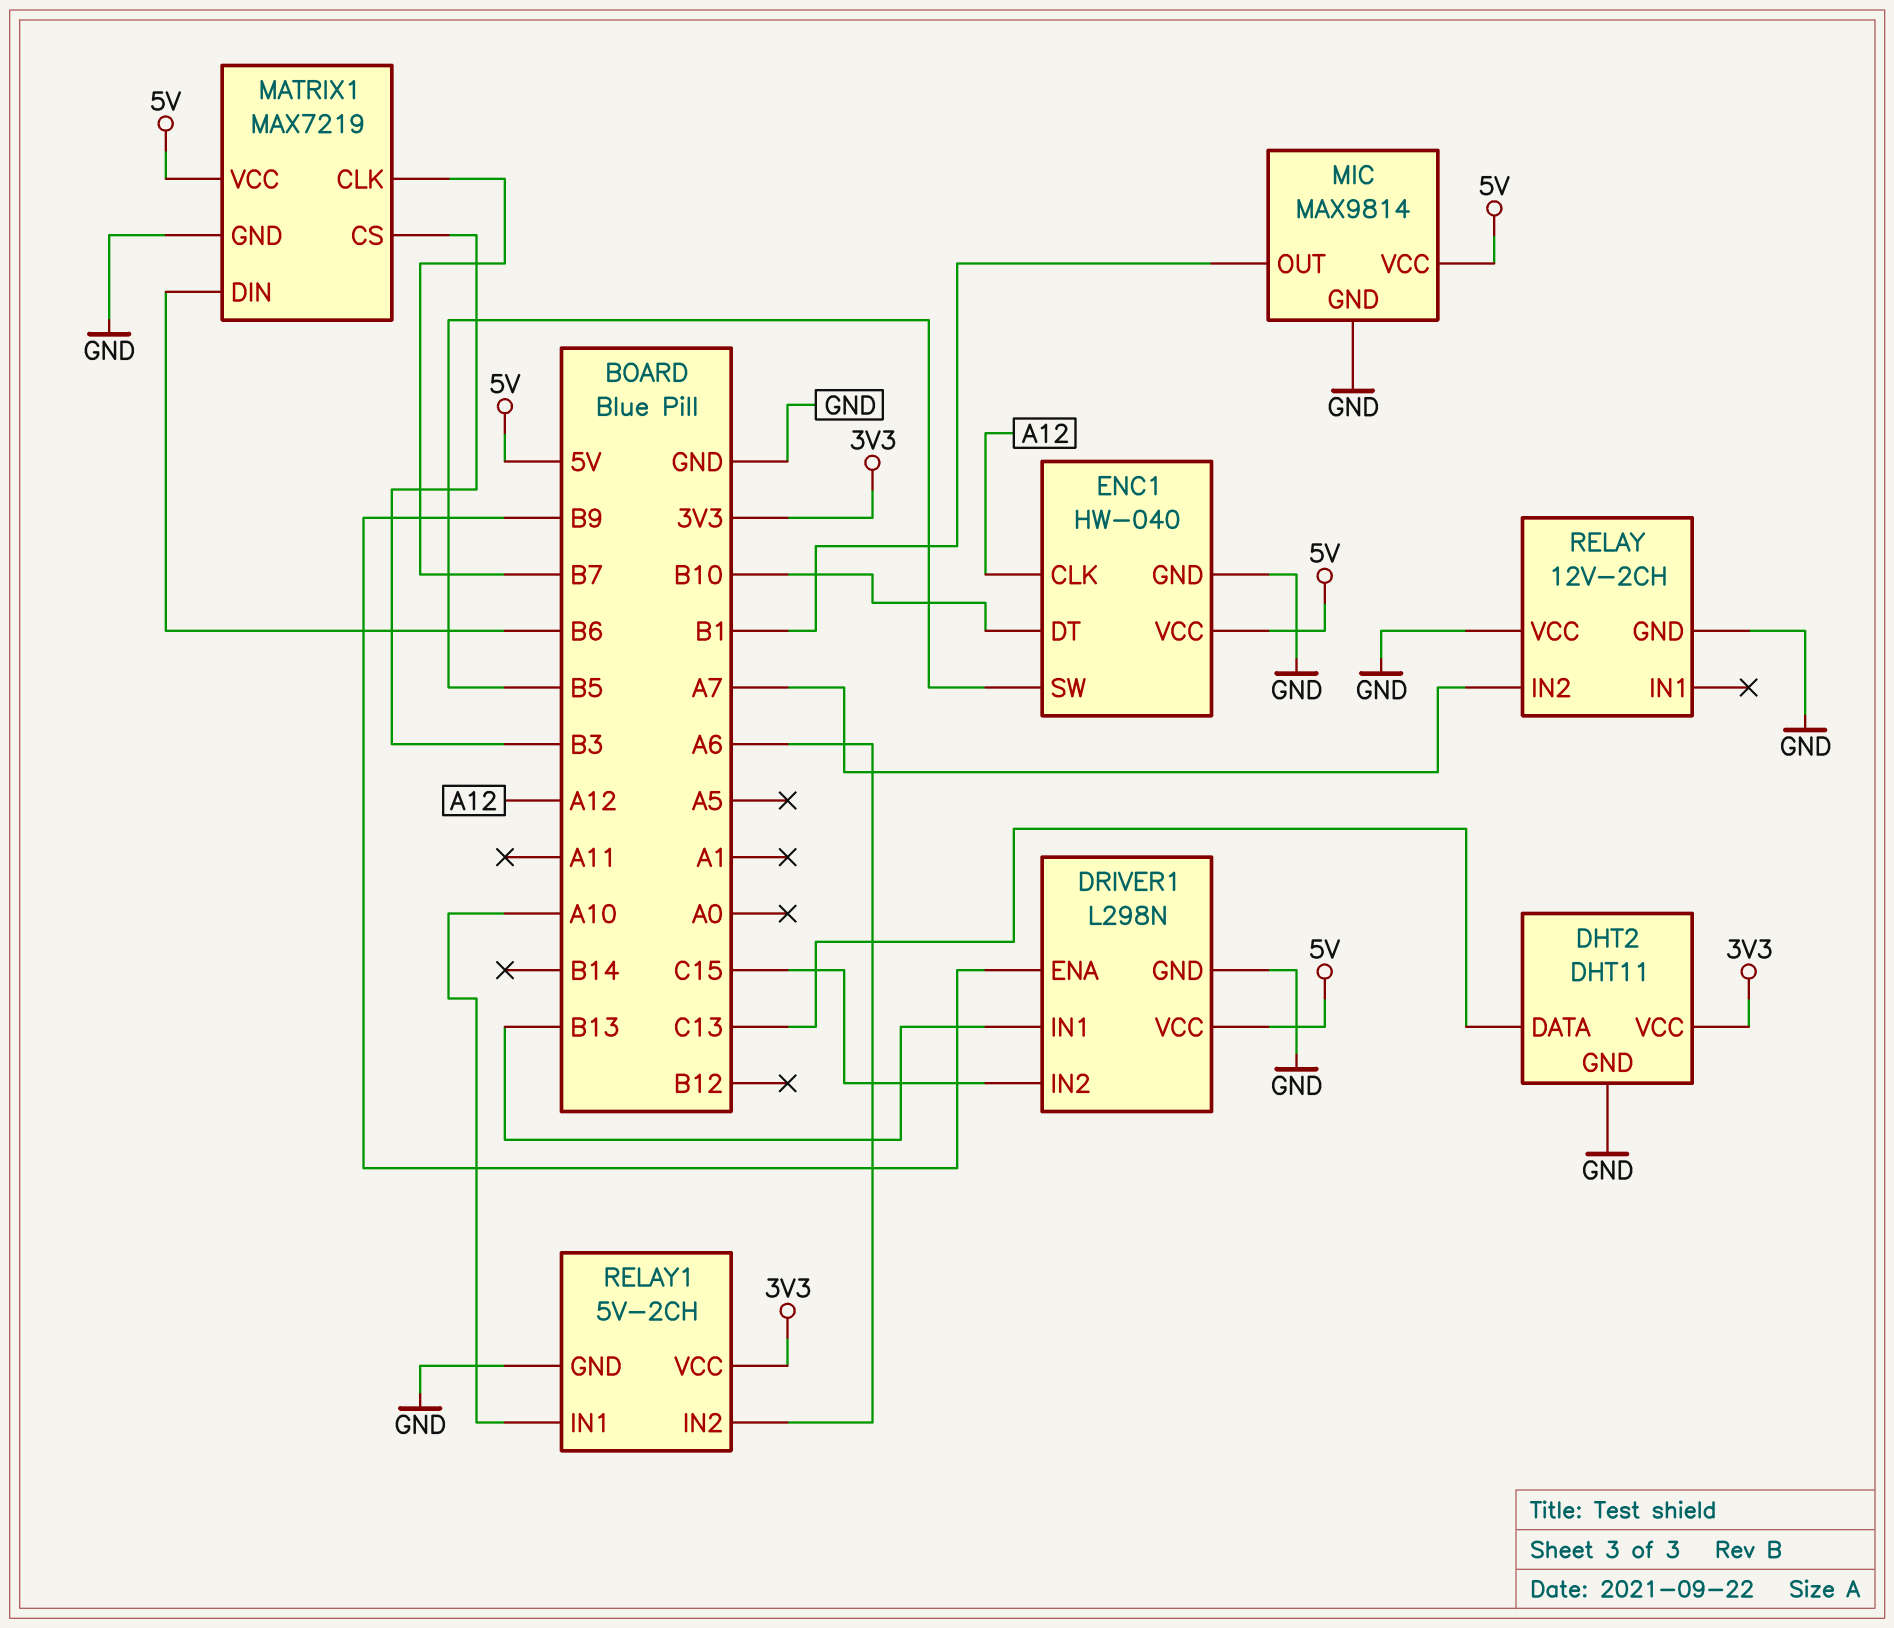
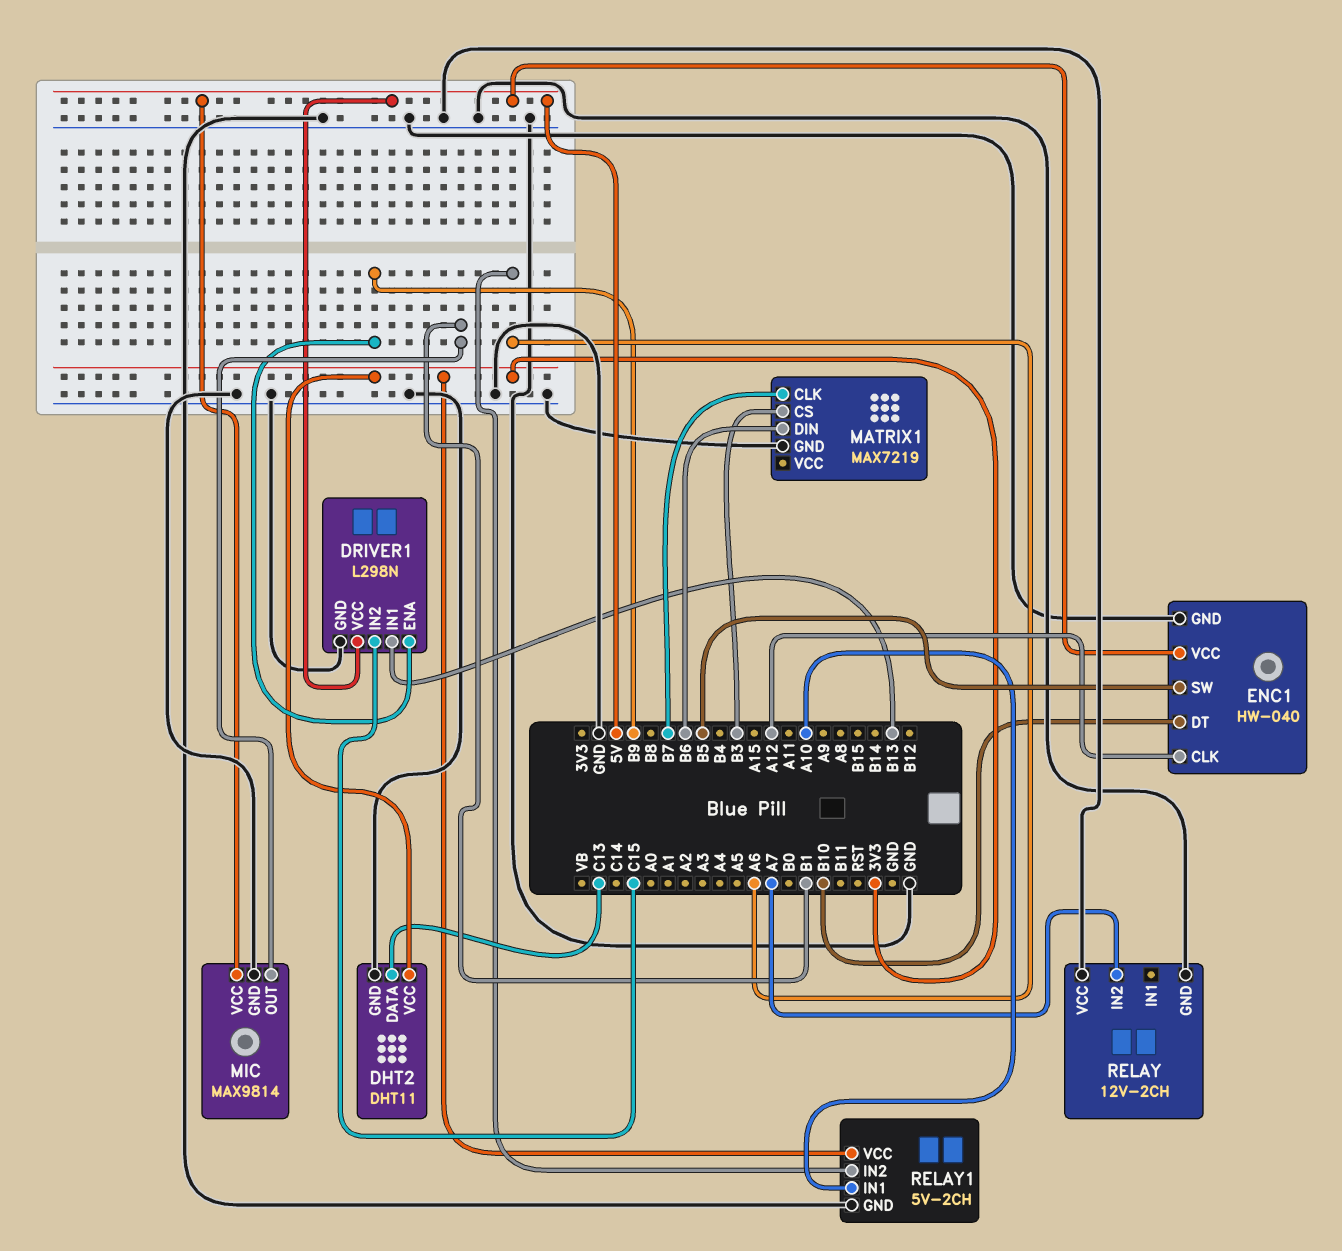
MATRIX1 pin VCC: 5V -> none

